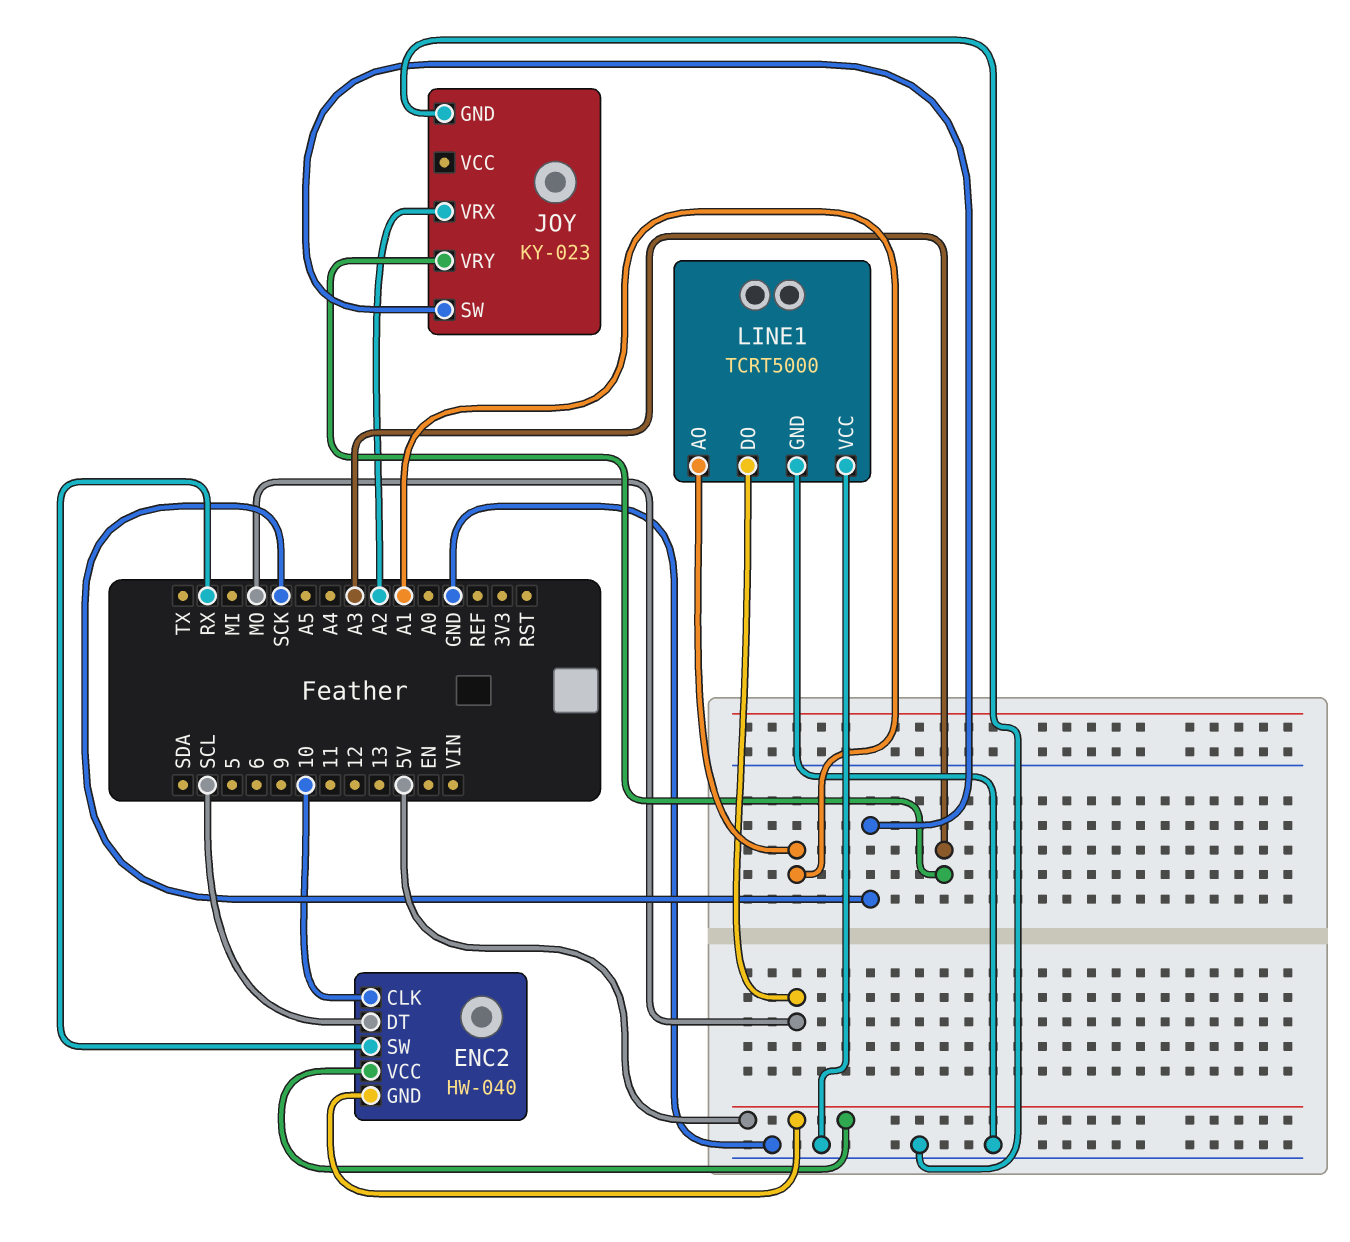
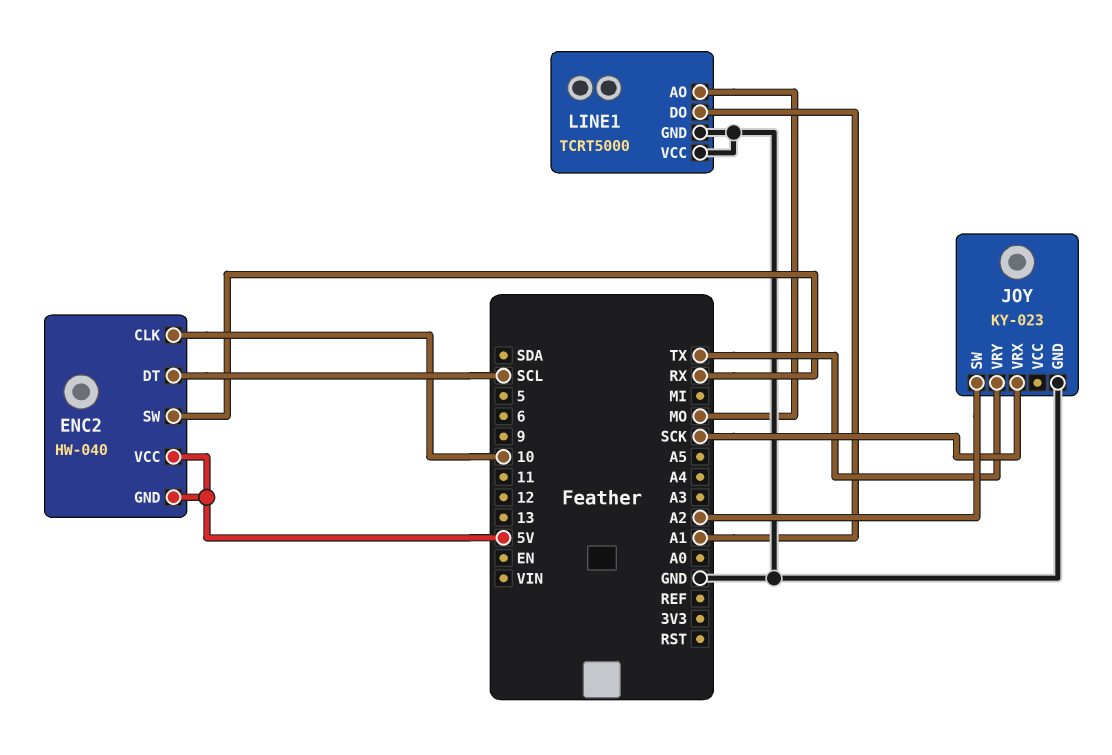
JOY pin SW: SCK -> A2
JOY pin VRX: A2 -> SCK
JOY pin VRY: A3 -> TX
LINE1 pin AO: A1 -> MO
LINE1 pin DO: MO -> A1

